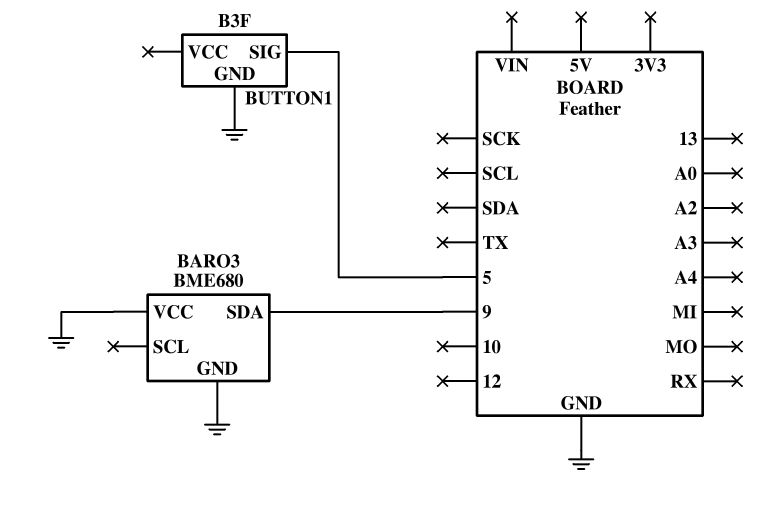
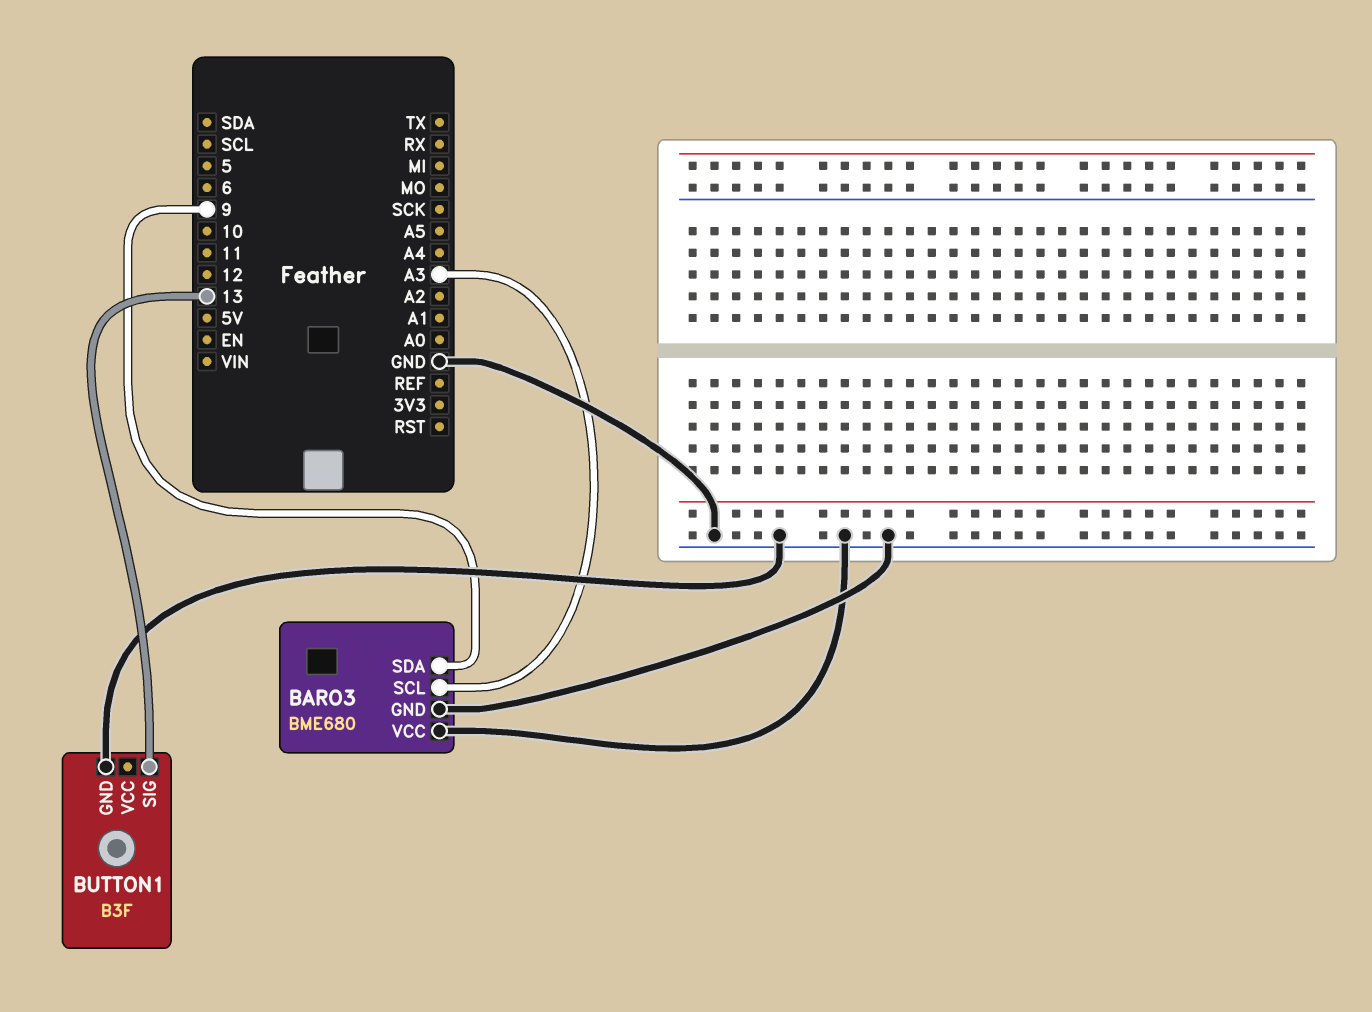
BARO3 pin SCL: none -> A3
BUTTON1 pin SIG: 5 -> 13

